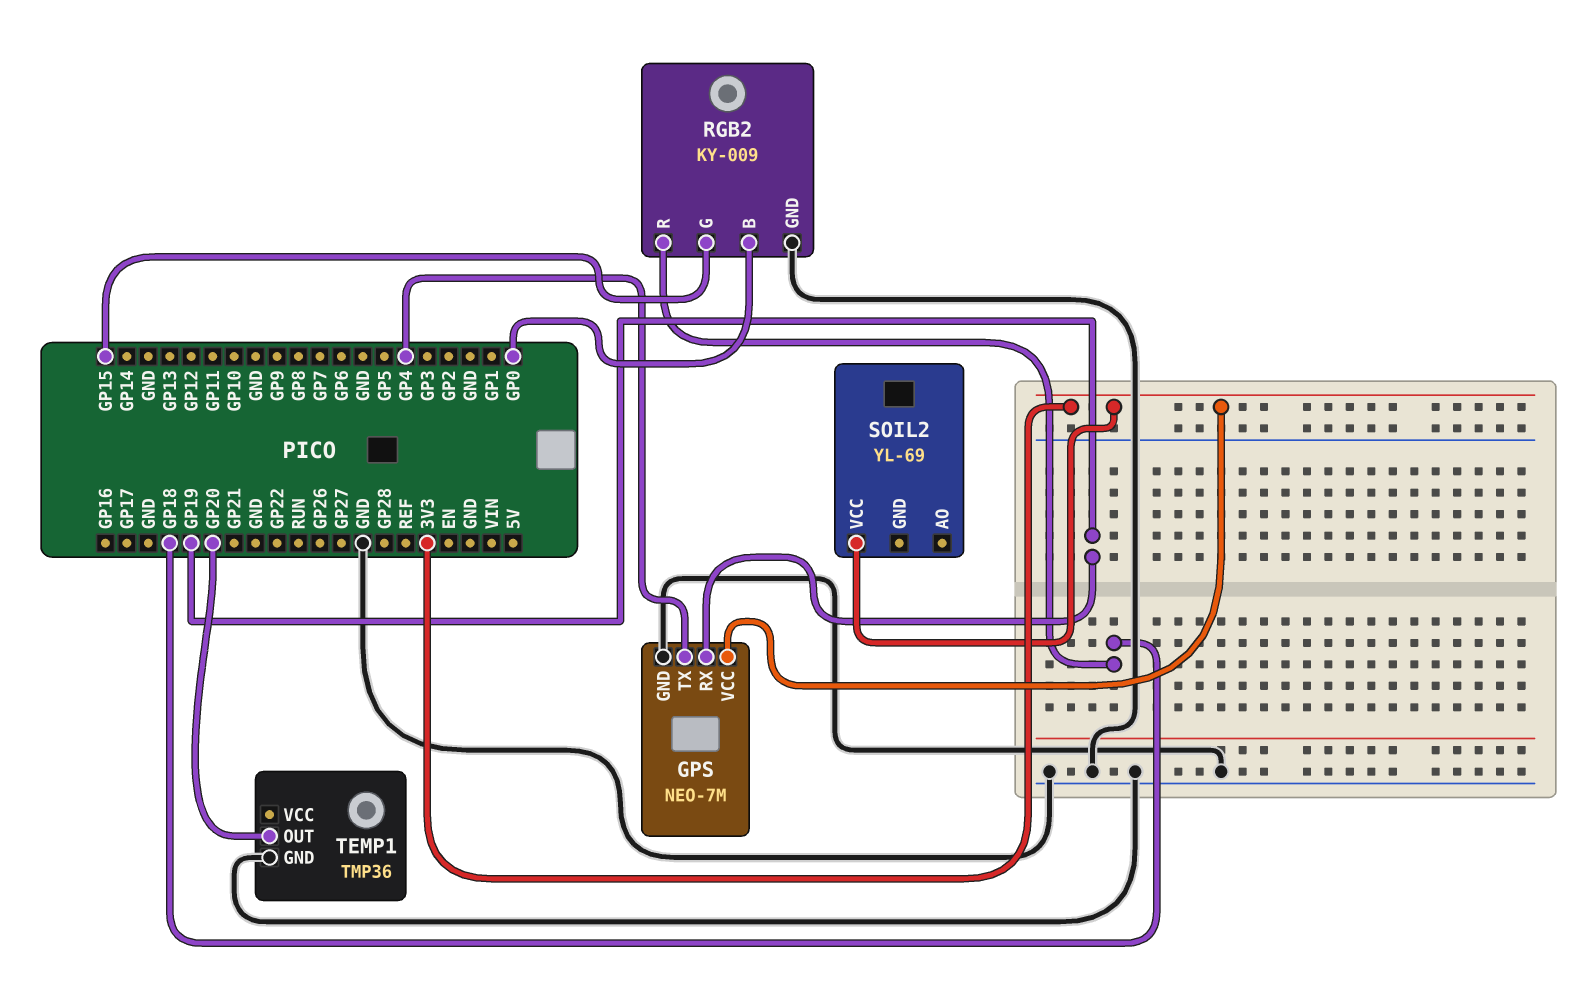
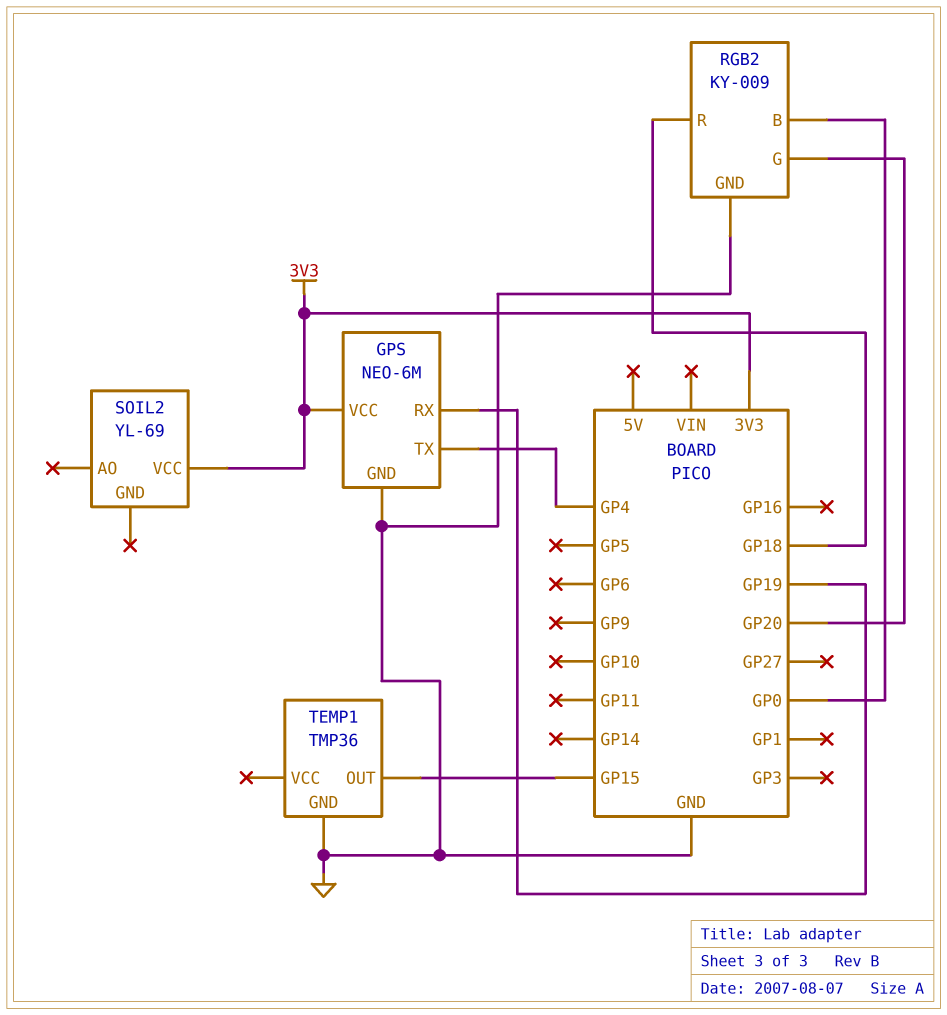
GPS: NEO-7M -> NEO-6M
RGB2 pin G: GP15 -> GP20
TEMP1 pin OUT: GP20 -> GP15

